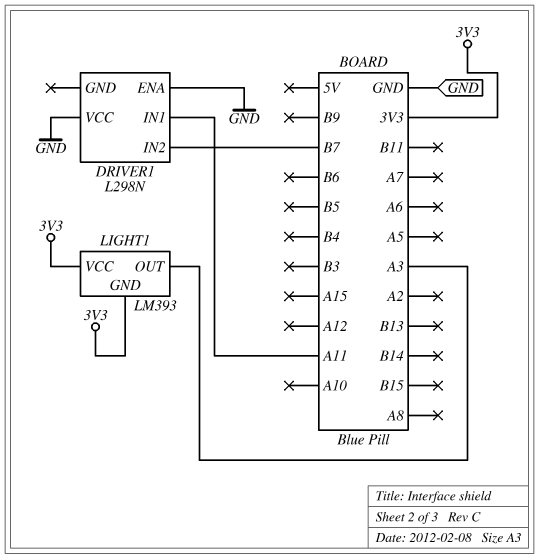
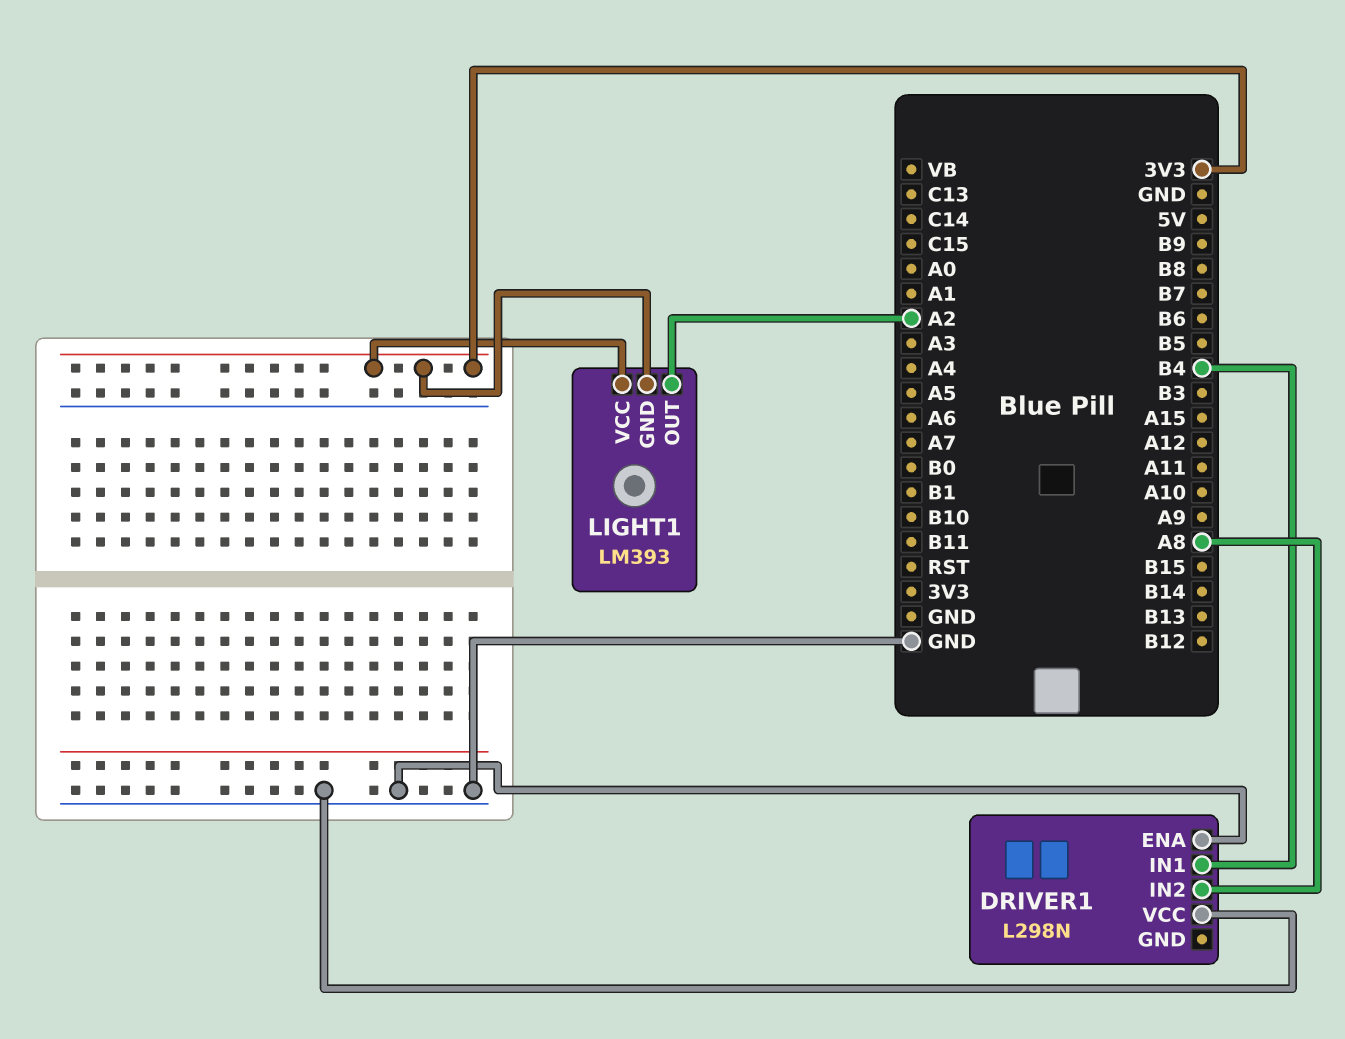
DRIVER1 pin IN1: A11 -> B4
DRIVER1 pin IN2: B7 -> A8
LIGHT1 pin OUT: A3 -> A2

